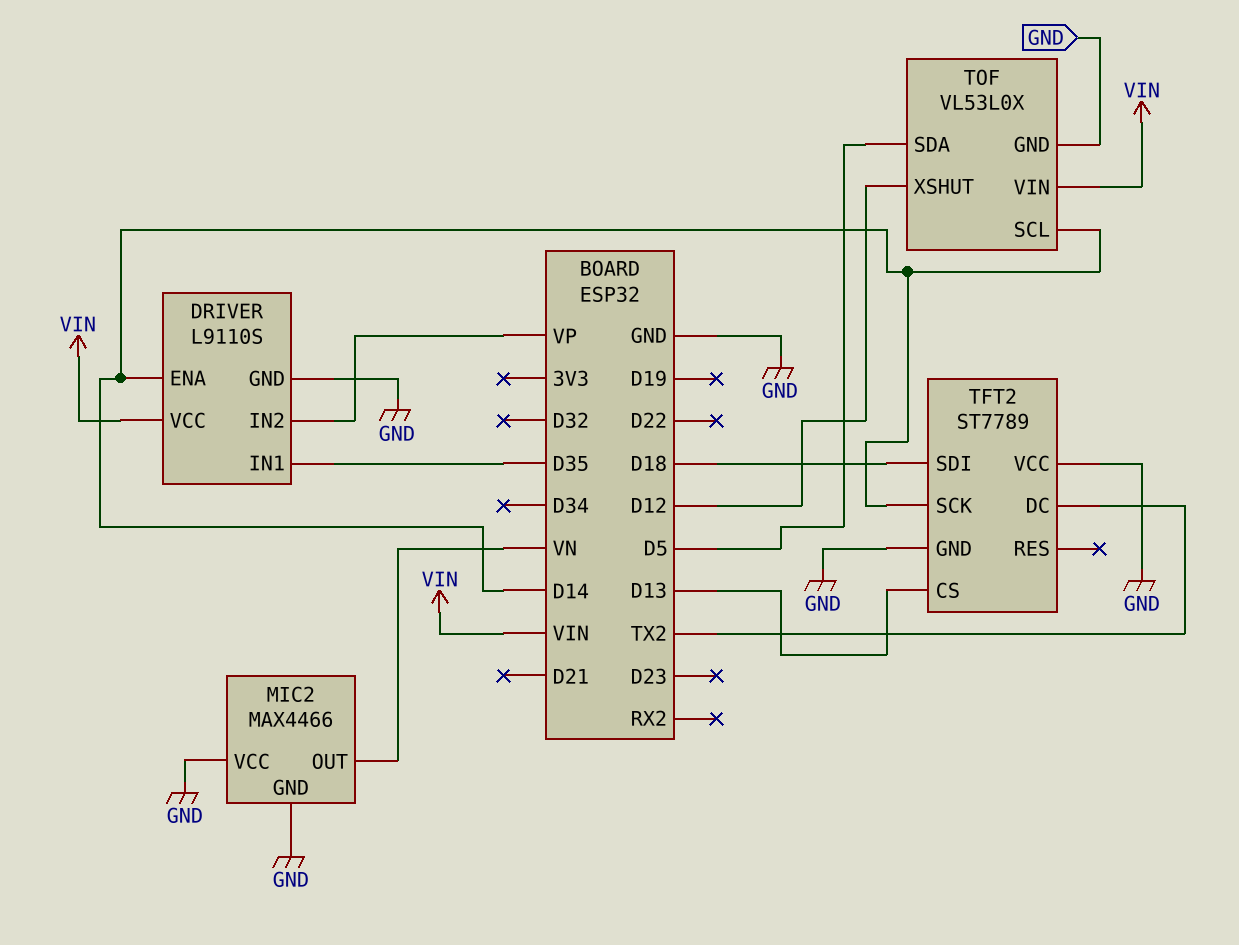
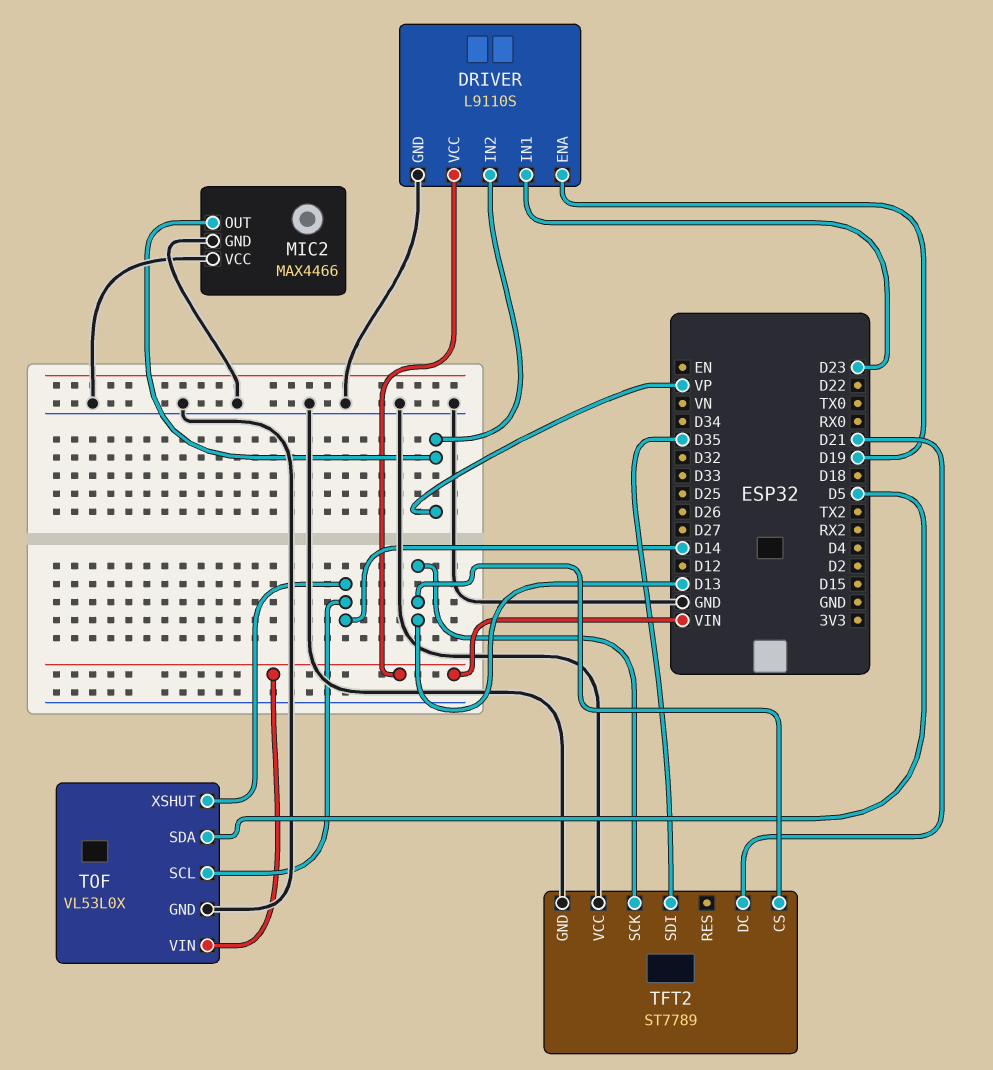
DRIVER pin ENA: D14 -> D19
DRIVER pin IN1: D35 -> D23
MIC2 pin OUT: VN -> VP
TFT2 pin DC: TX2 -> D21
TFT2 pin SCK: D14 -> D13
TFT2 pin SDI: D18 -> D35
TOF pin XSHUT: D12 -> D14

